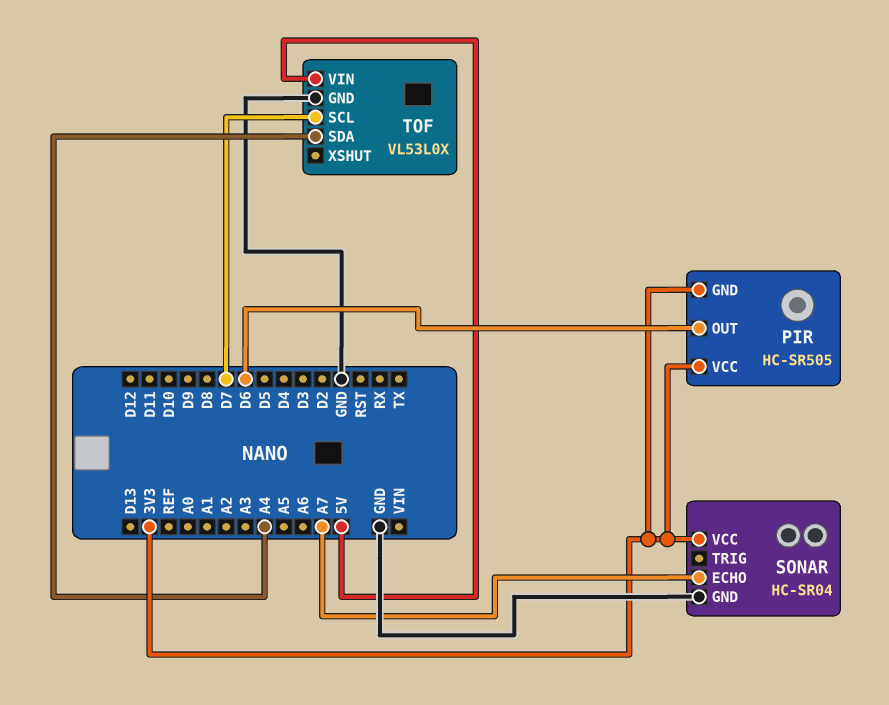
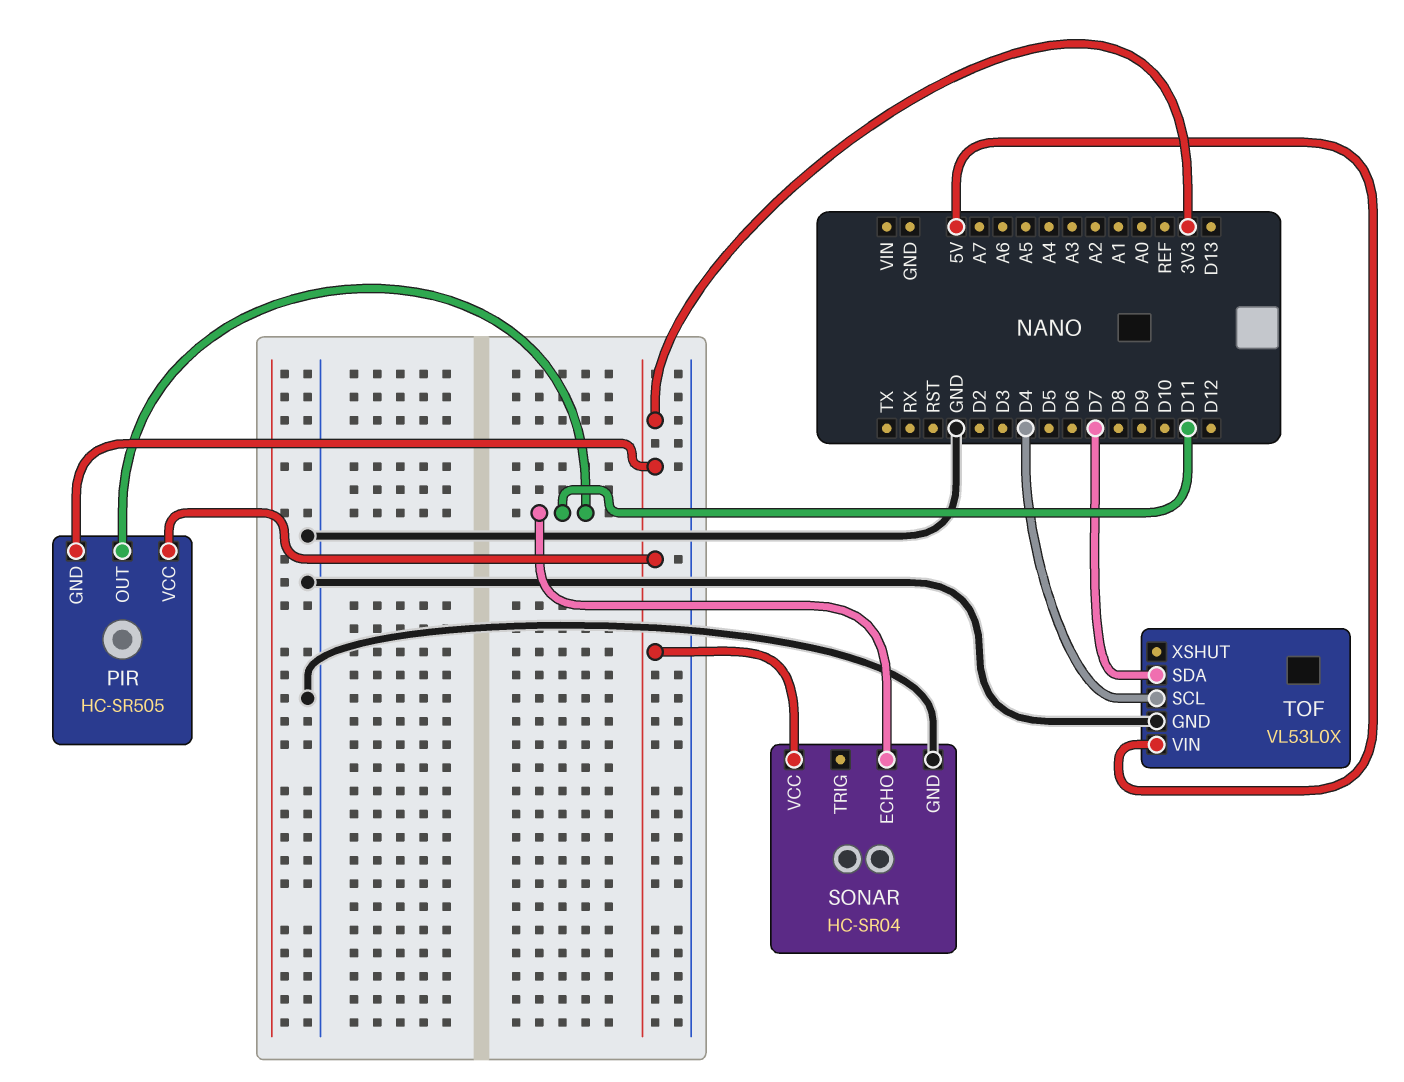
PIR pin OUT: D6 -> D11
SONAR pin ECHO: A7 -> D11
TOF pin SCL: D7 -> D4
TOF pin SDA: A4 -> D7

